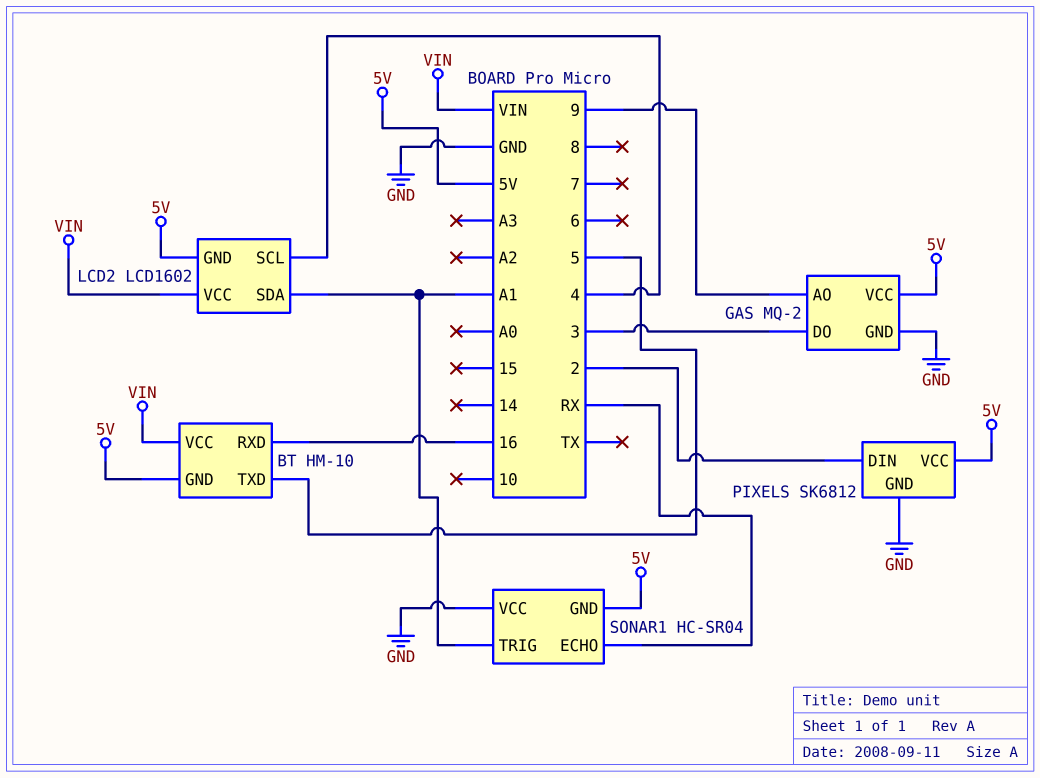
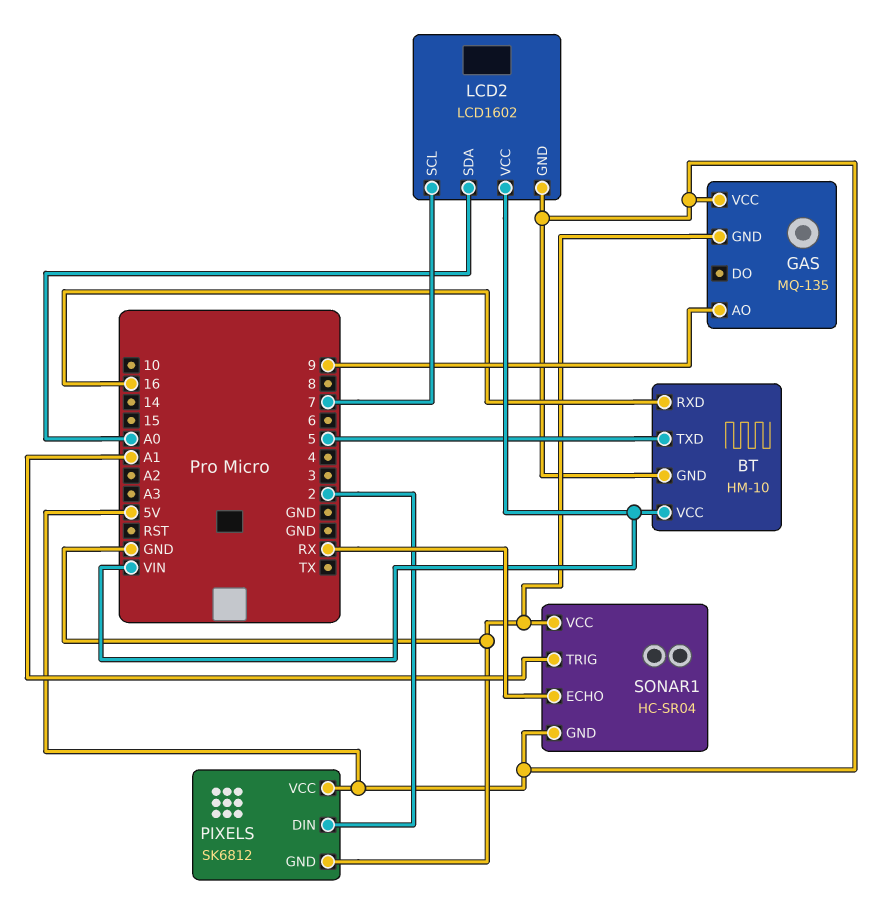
GAS: MQ-2 -> MQ-135
GAS pin DO: 3 -> none
LCD2 pin SCL: 4 -> 7
LCD2 pin SDA: A1 -> A0

